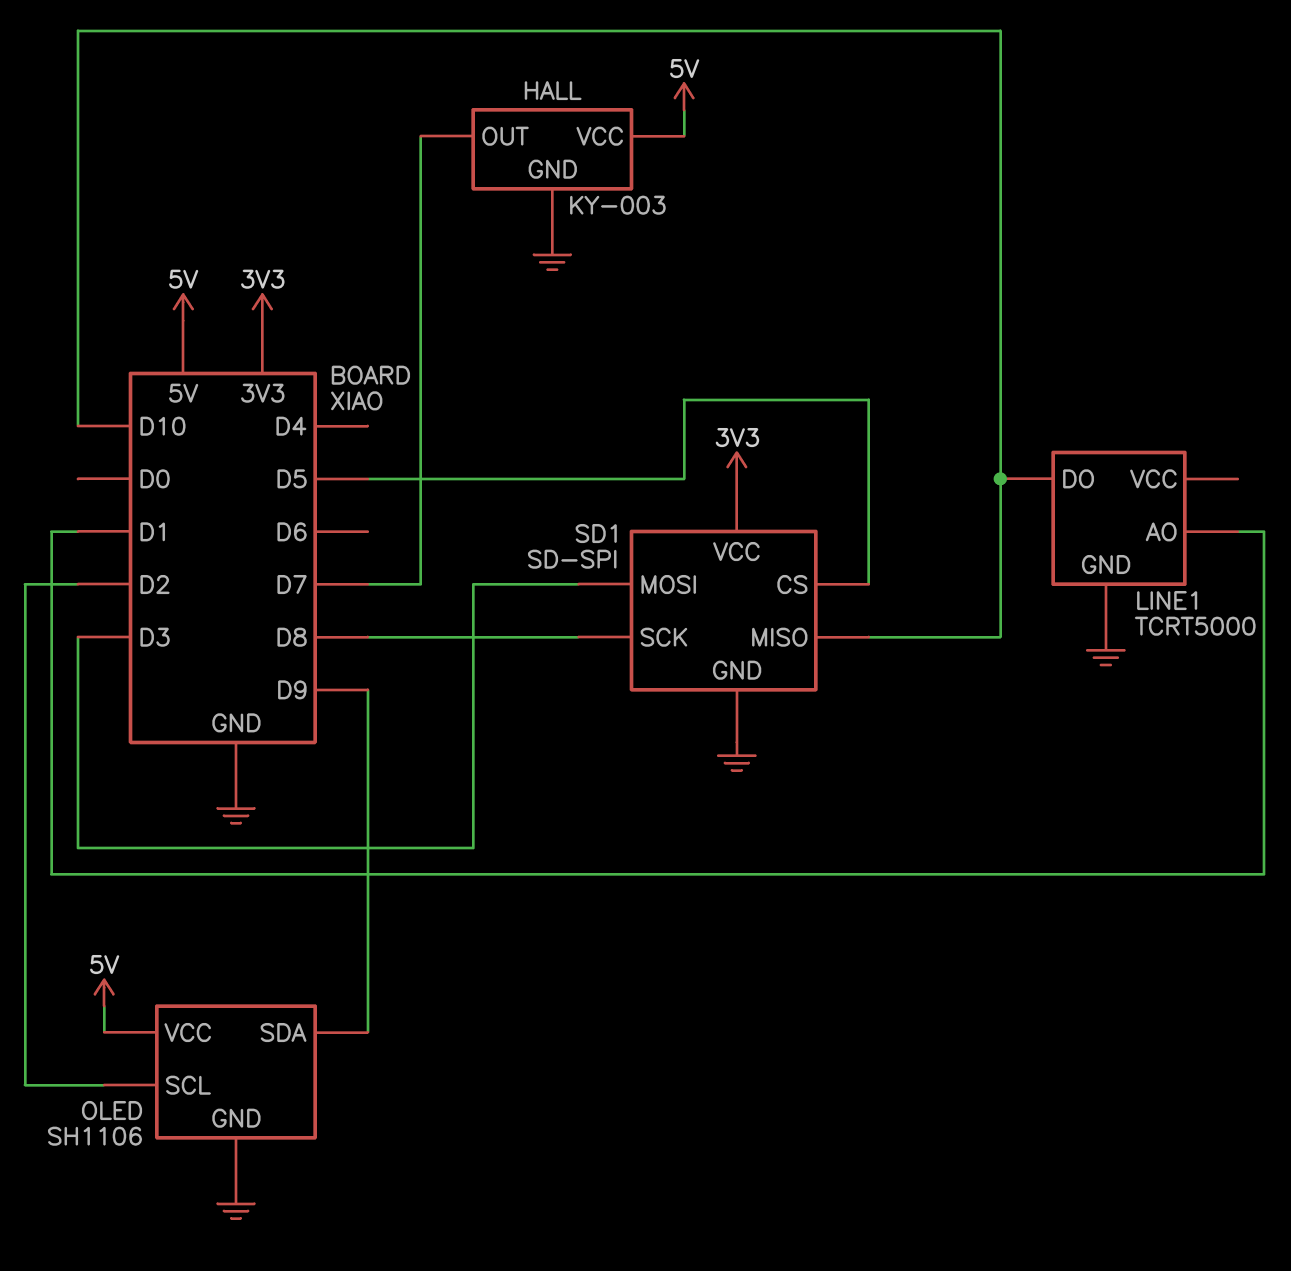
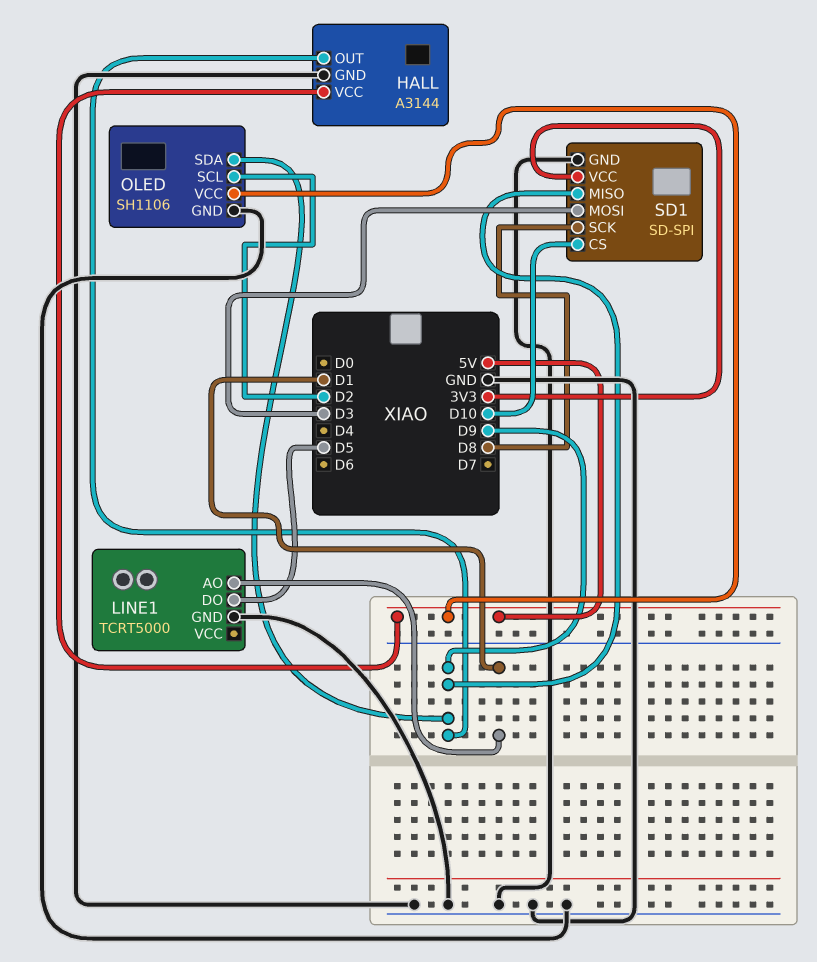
HALL: KY-003 -> A3144
HALL pin OUT: D7 -> D9
LINE1 pin DO: D10 -> D5
SD1 pin CS: D5 -> D10
SD1 pin MISO: D10 -> D9

